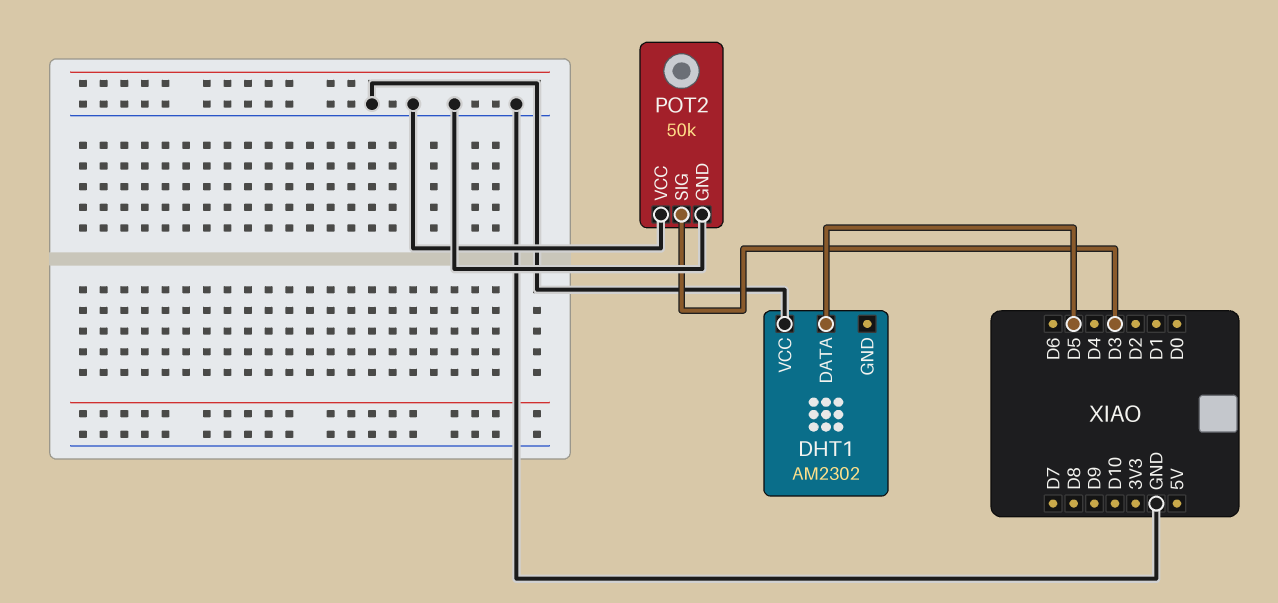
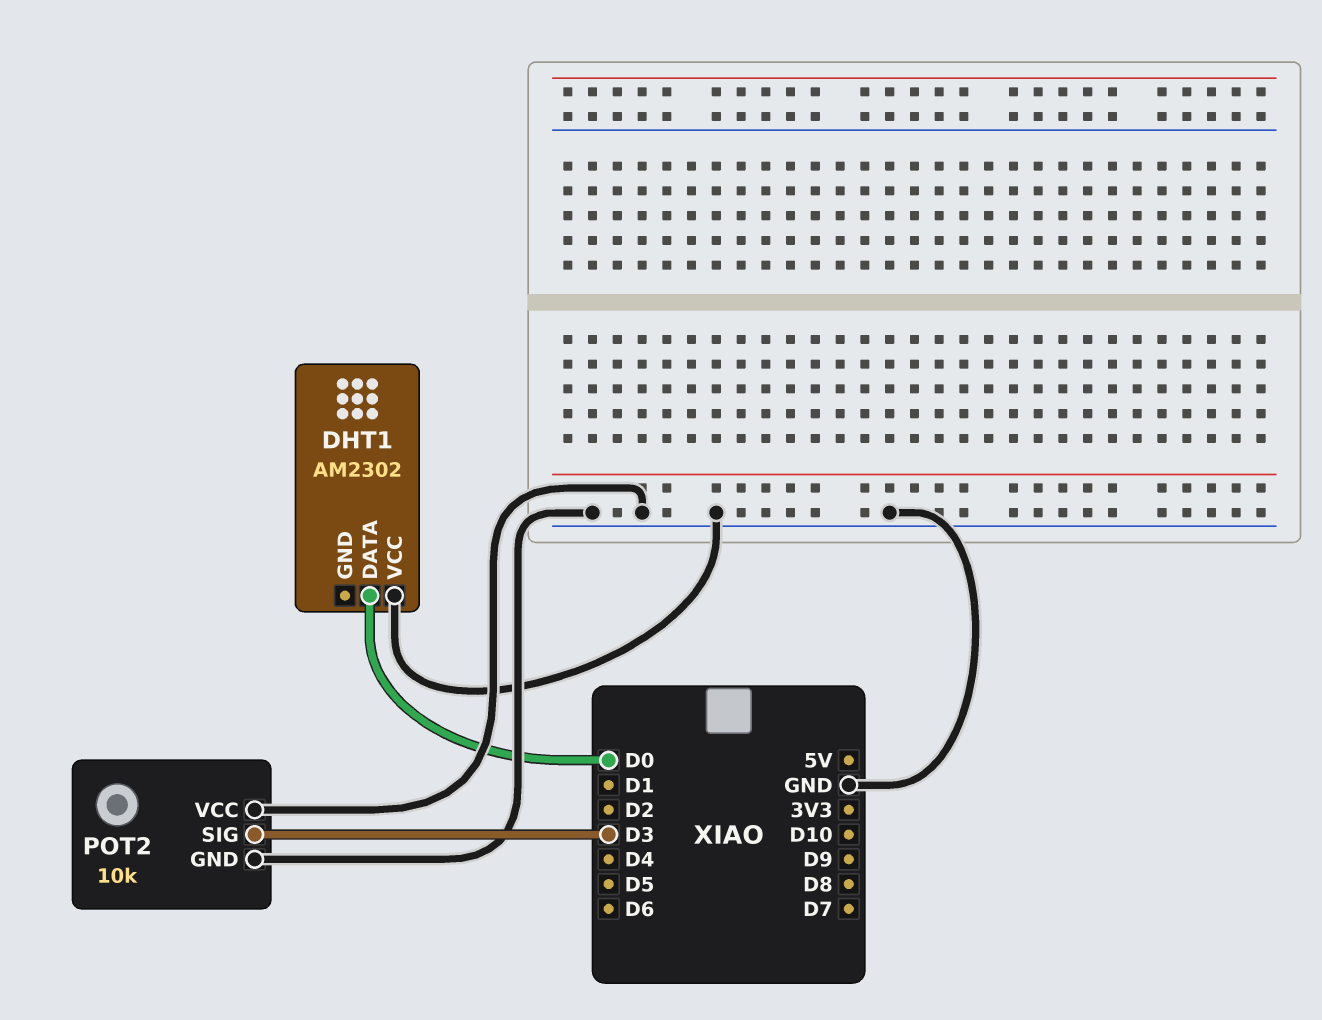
DHT1 pin DATA: D5 -> D0
POT2: 50k -> 10k

